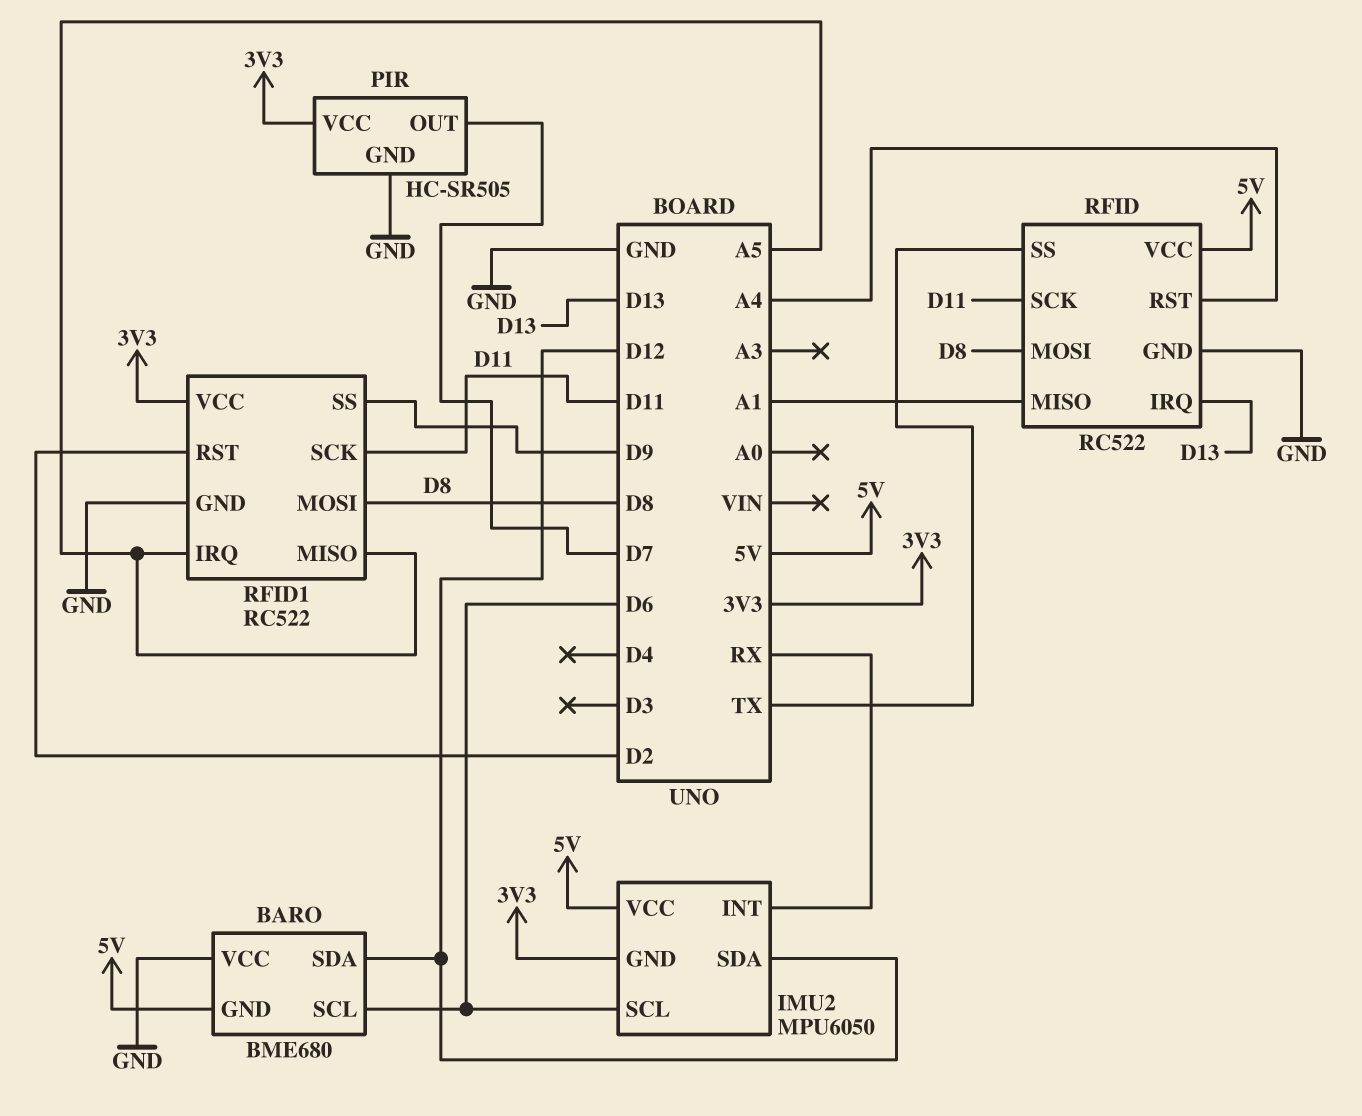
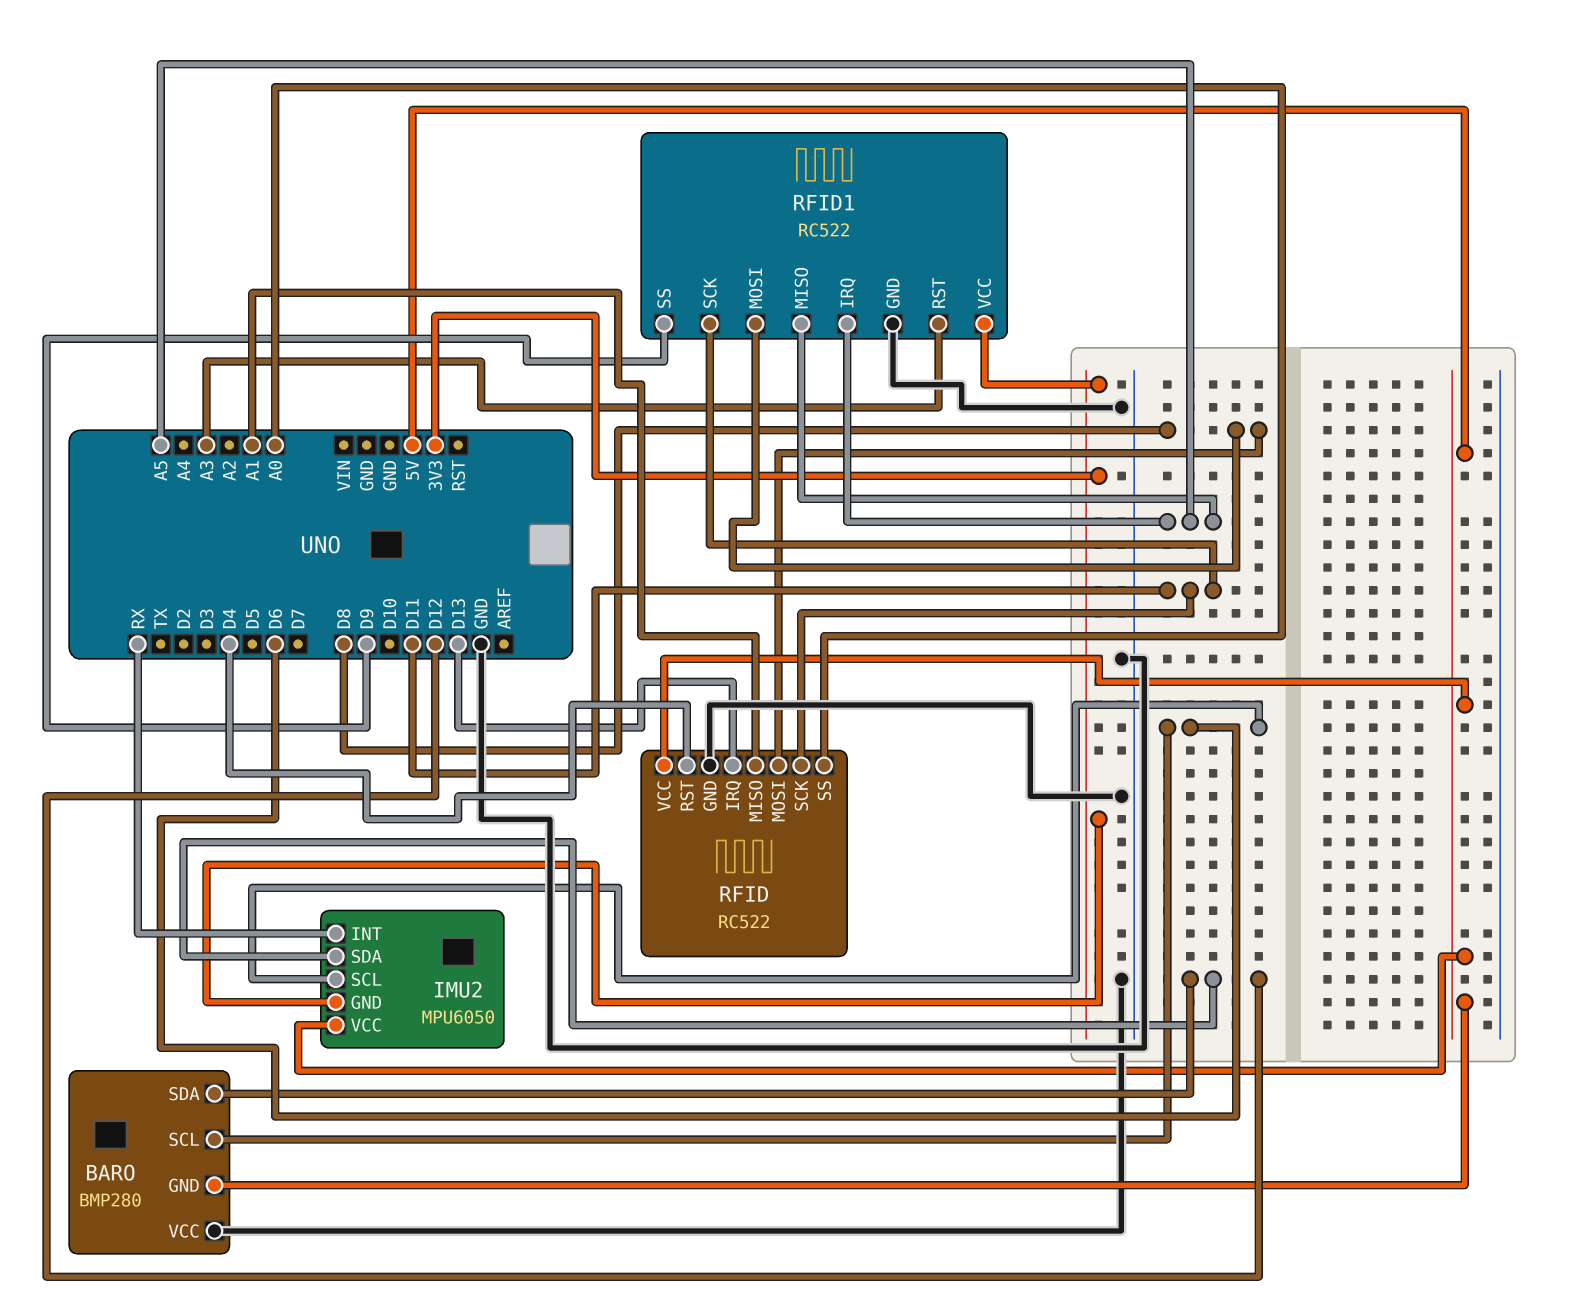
BARO: BME680 -> BMP280
PIR: HC-SR505 -> none
PIR pin GND: GND -> none
PIR pin OUT: D7 -> none
PIR pin VCC: 3V3 -> none
RFID pin RST: A4 -> D4
RFID pin SS: TX -> A0
RFID1 pin RST: D2 -> A3

